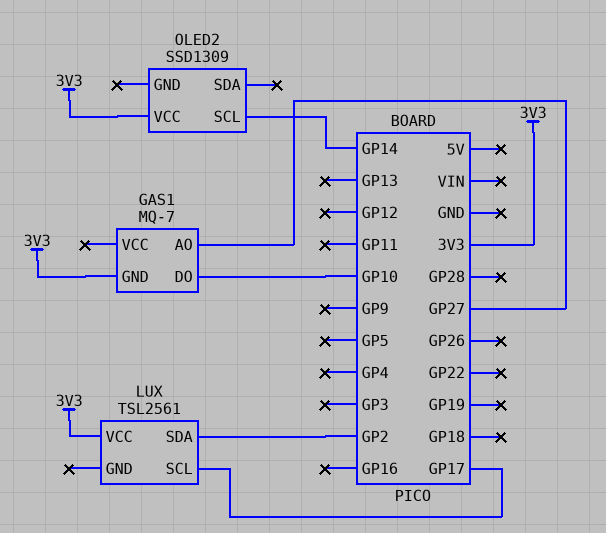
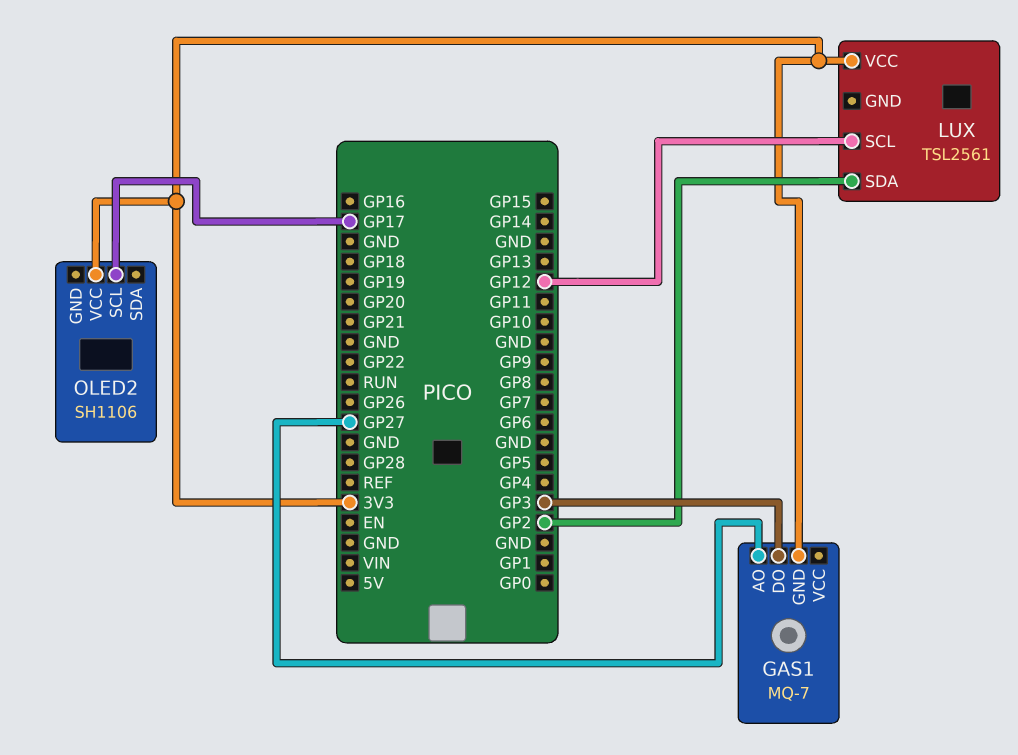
GAS1 pin DO: GP10 -> GP3
LUX pin SCL: GP17 -> GP12
OLED2: SSD1309 -> SH1106
OLED2 pin SCL: GP14 -> GP17

